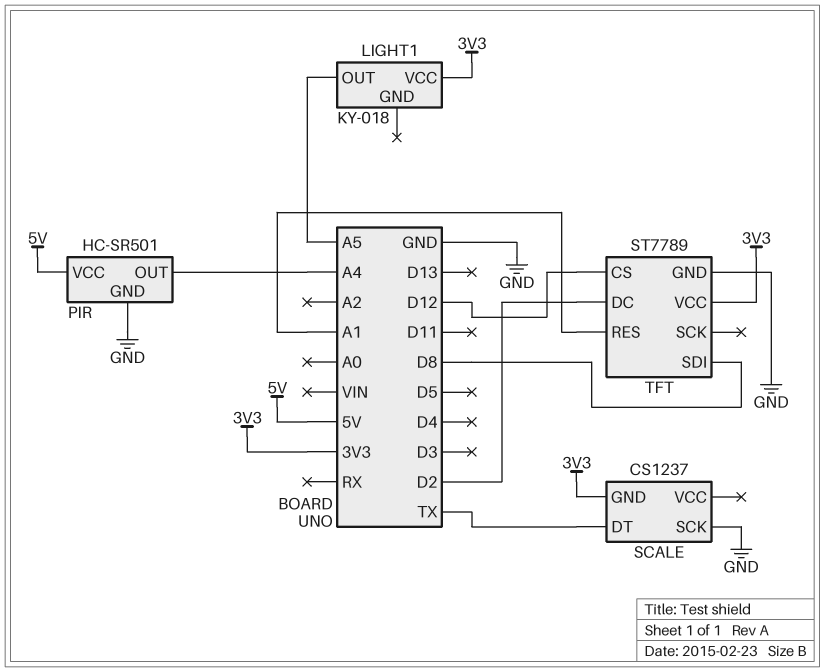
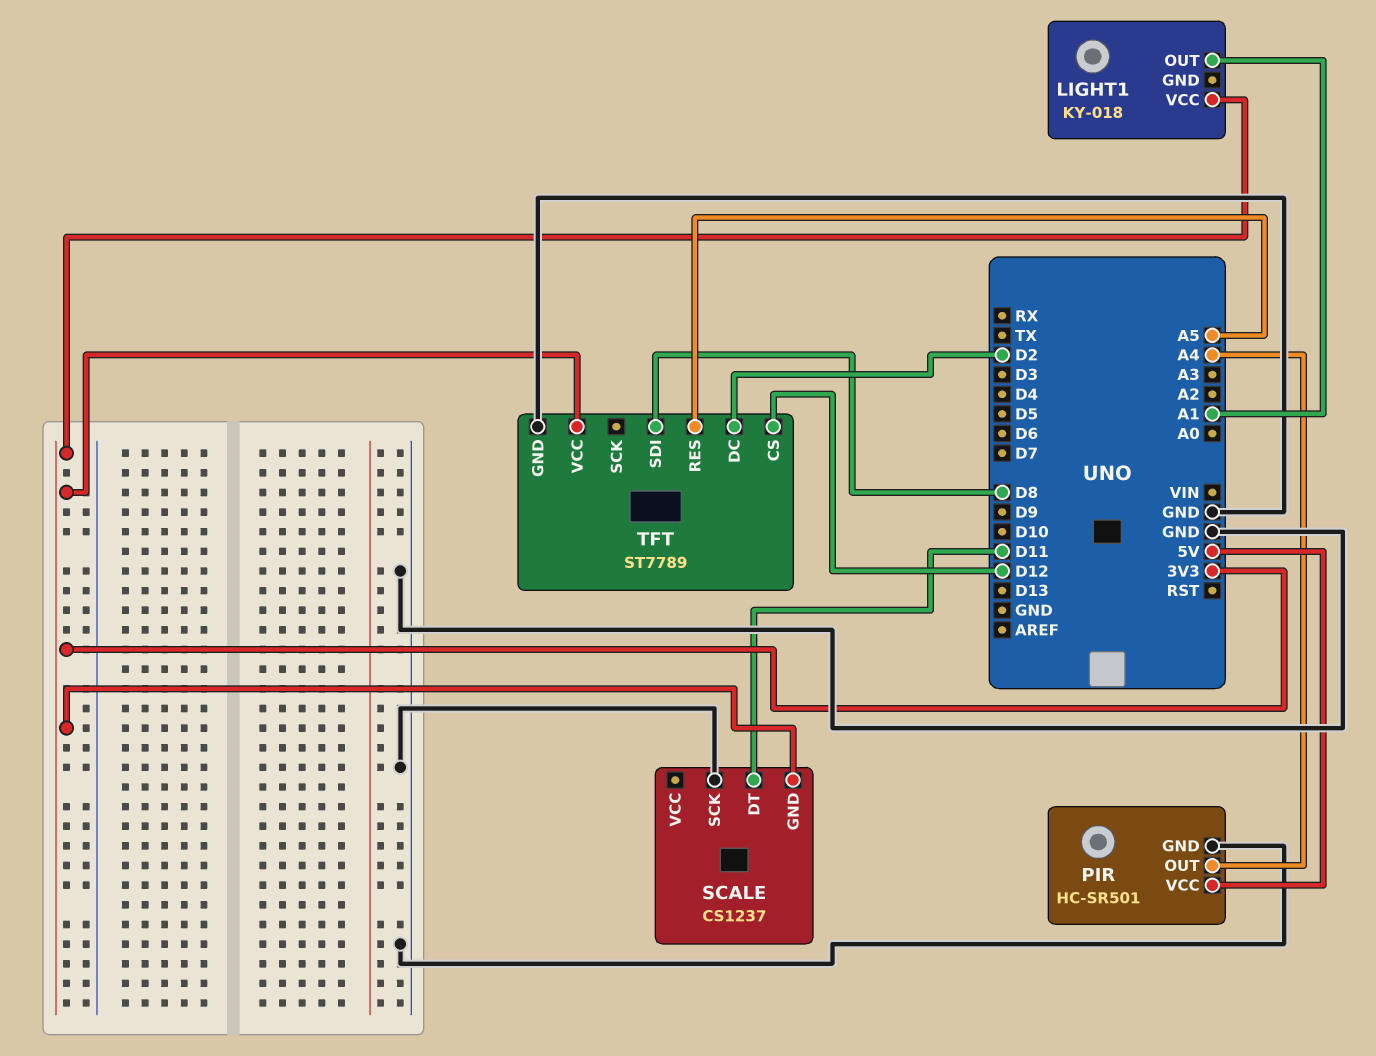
LIGHT1 pin OUT: A5 -> A1
SCALE pin DT: TX -> D11
TFT pin RES: A1 -> A5

